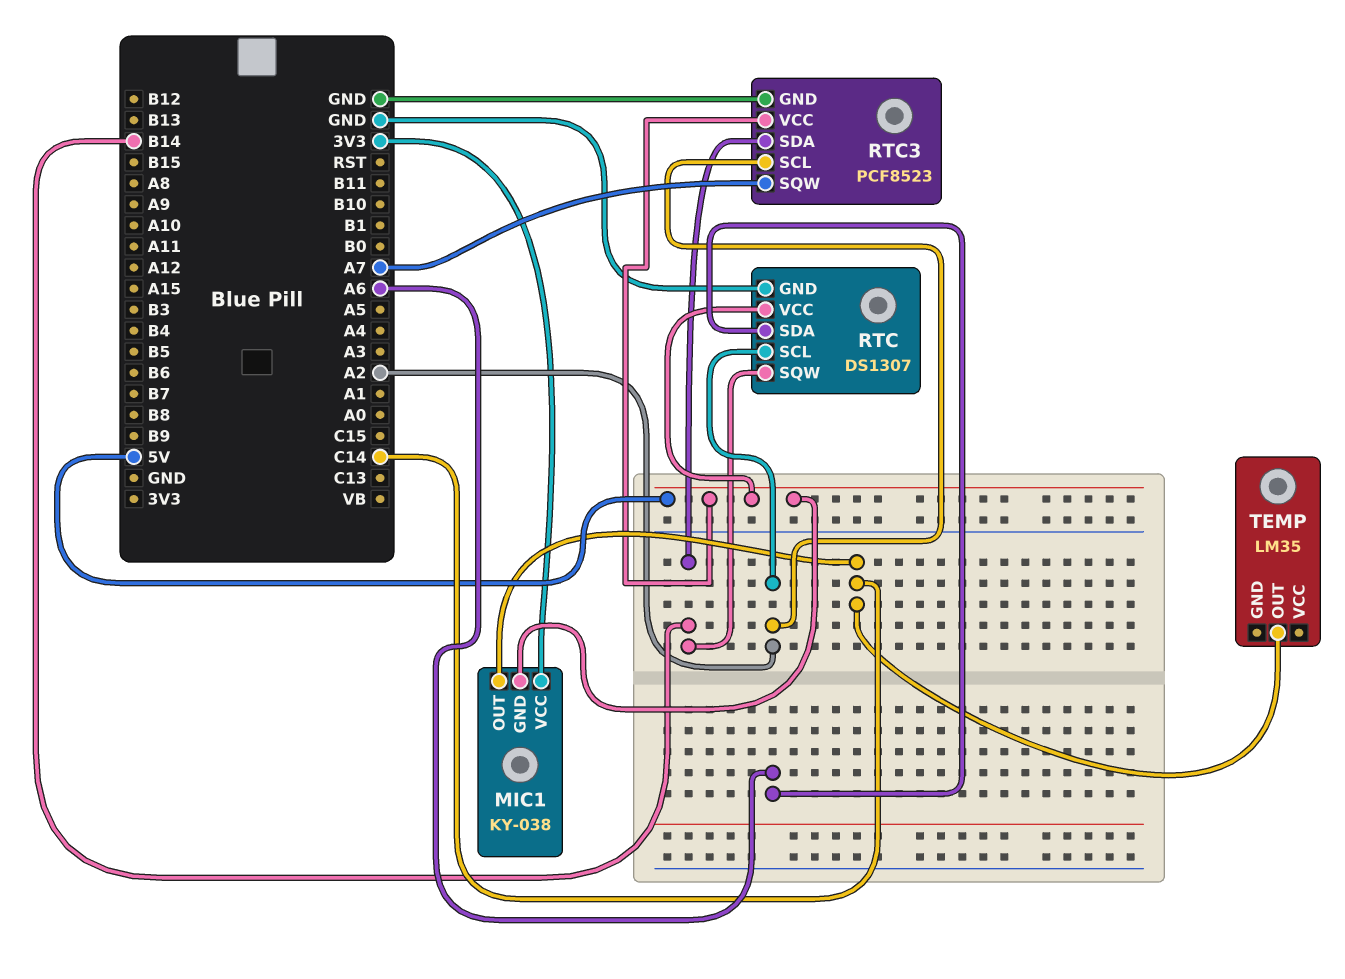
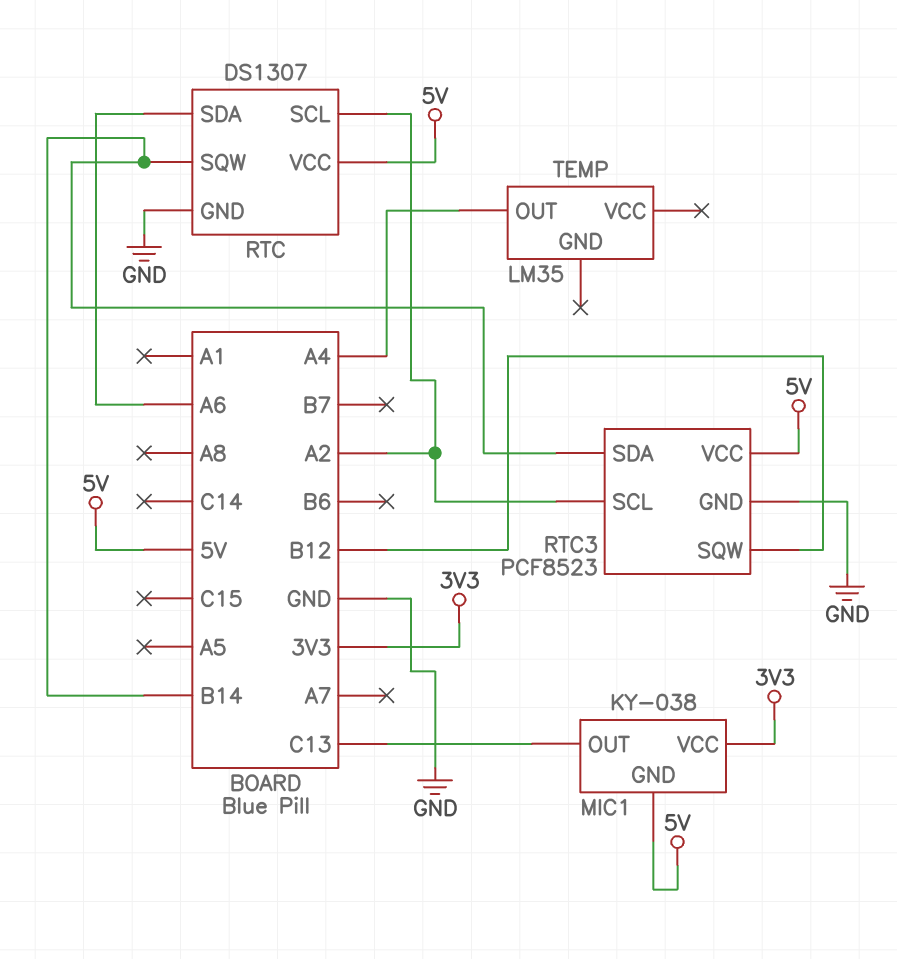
MIC1 pin OUT: C14 -> C13
RTC3 pin SQW: A7 -> B12
TEMP pin OUT: C14 -> A4

